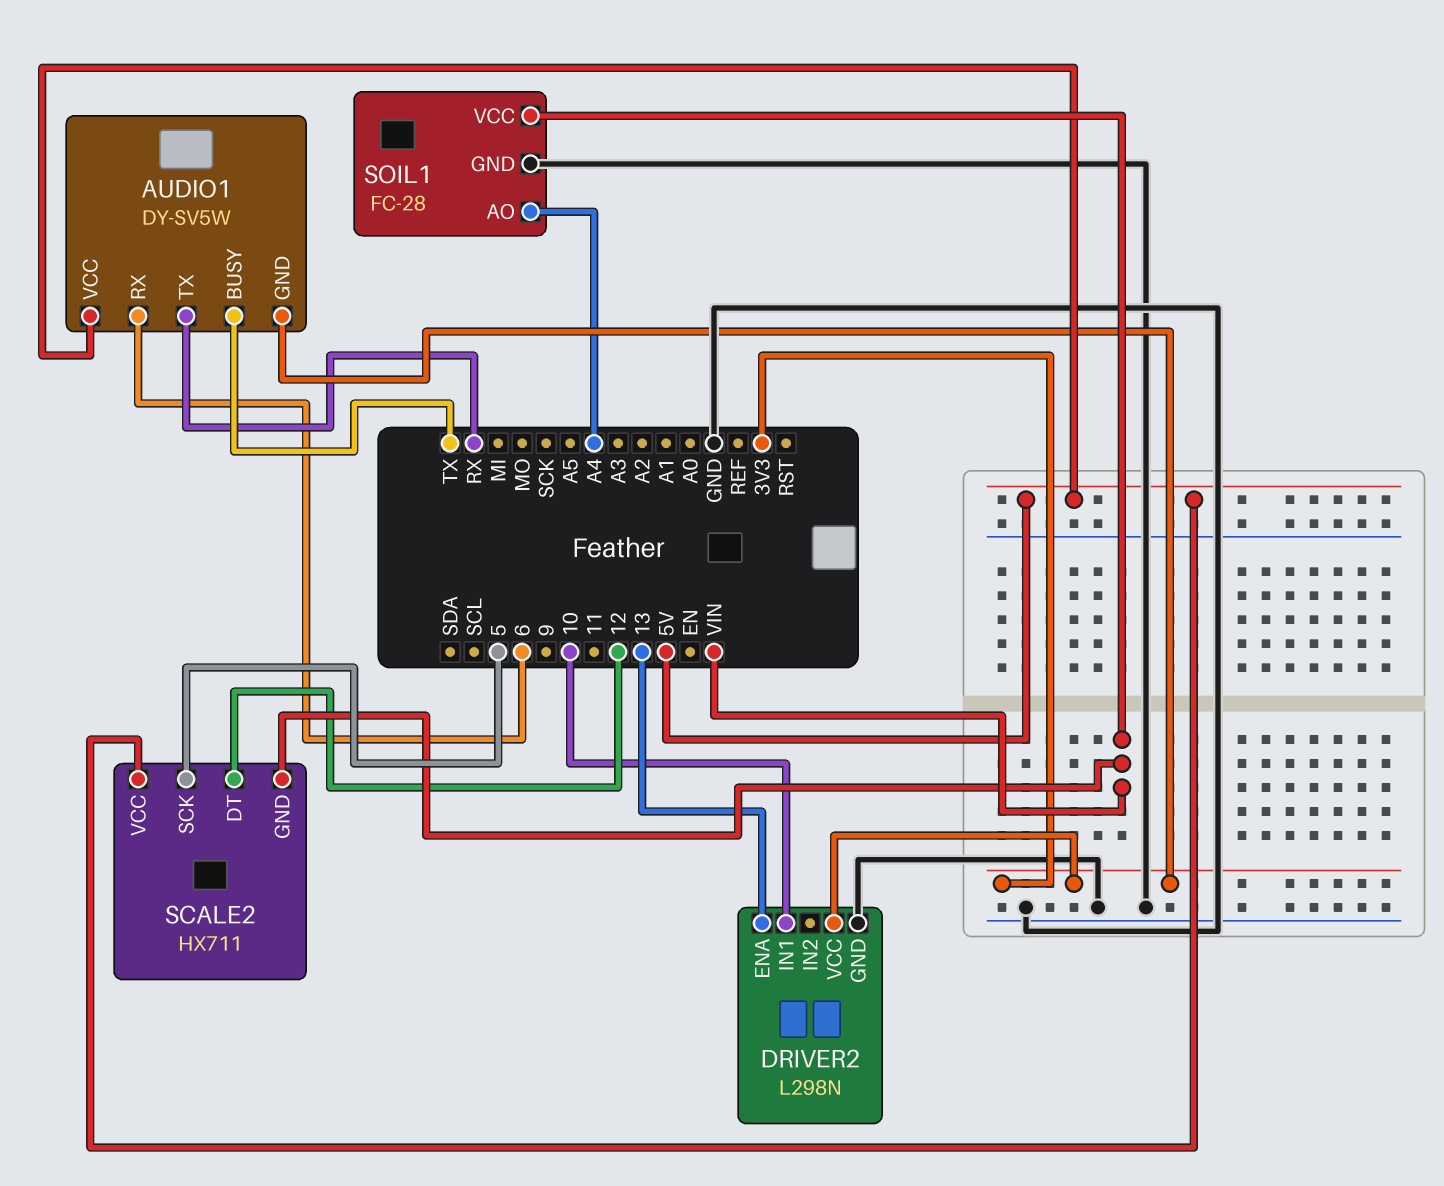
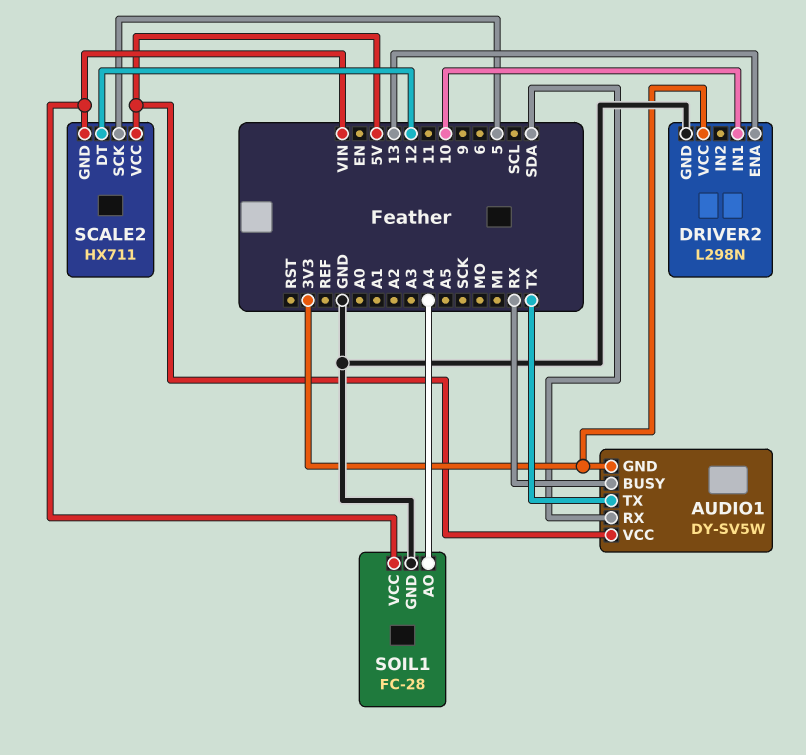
AUDIO1 pin BUSY: TX -> RX
AUDIO1 pin RX: 6 -> SDA
AUDIO1 pin TX: RX -> TX

